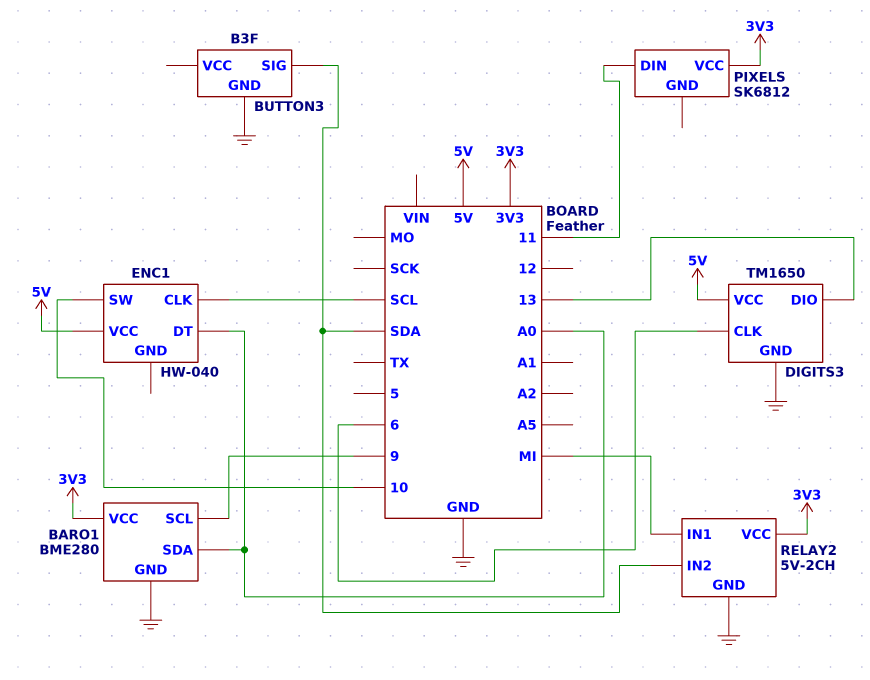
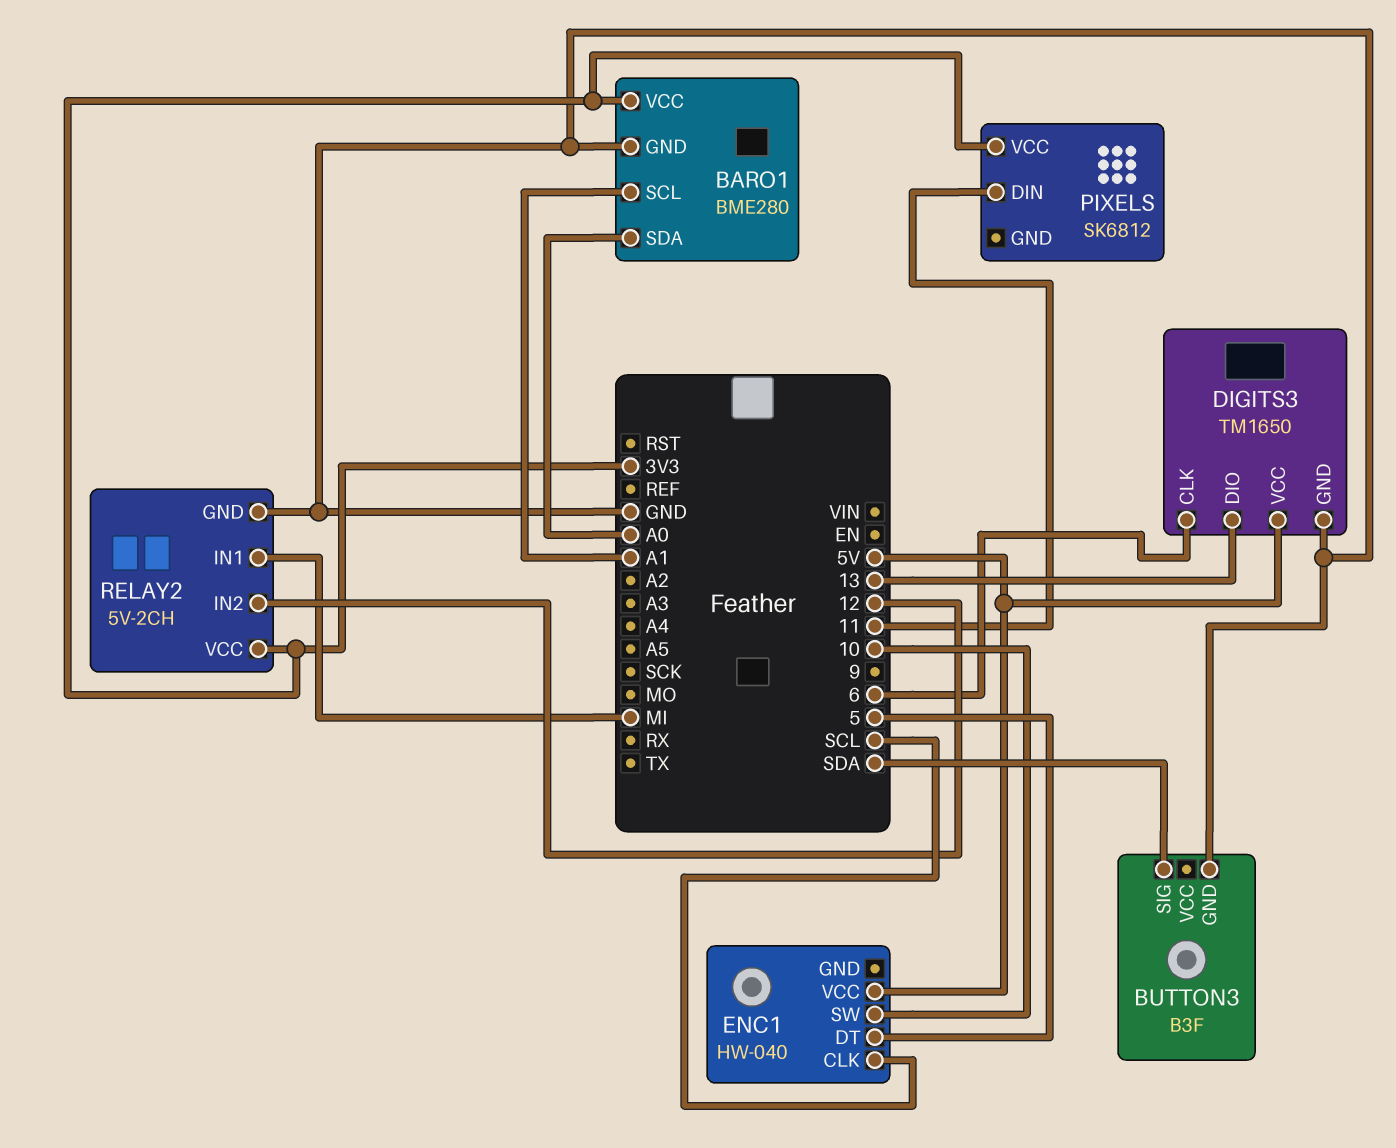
BARO1 pin SCL: 9 -> A1
ENC1 pin DT: A0 -> 5
RELAY2 pin IN2: SDA -> 12

